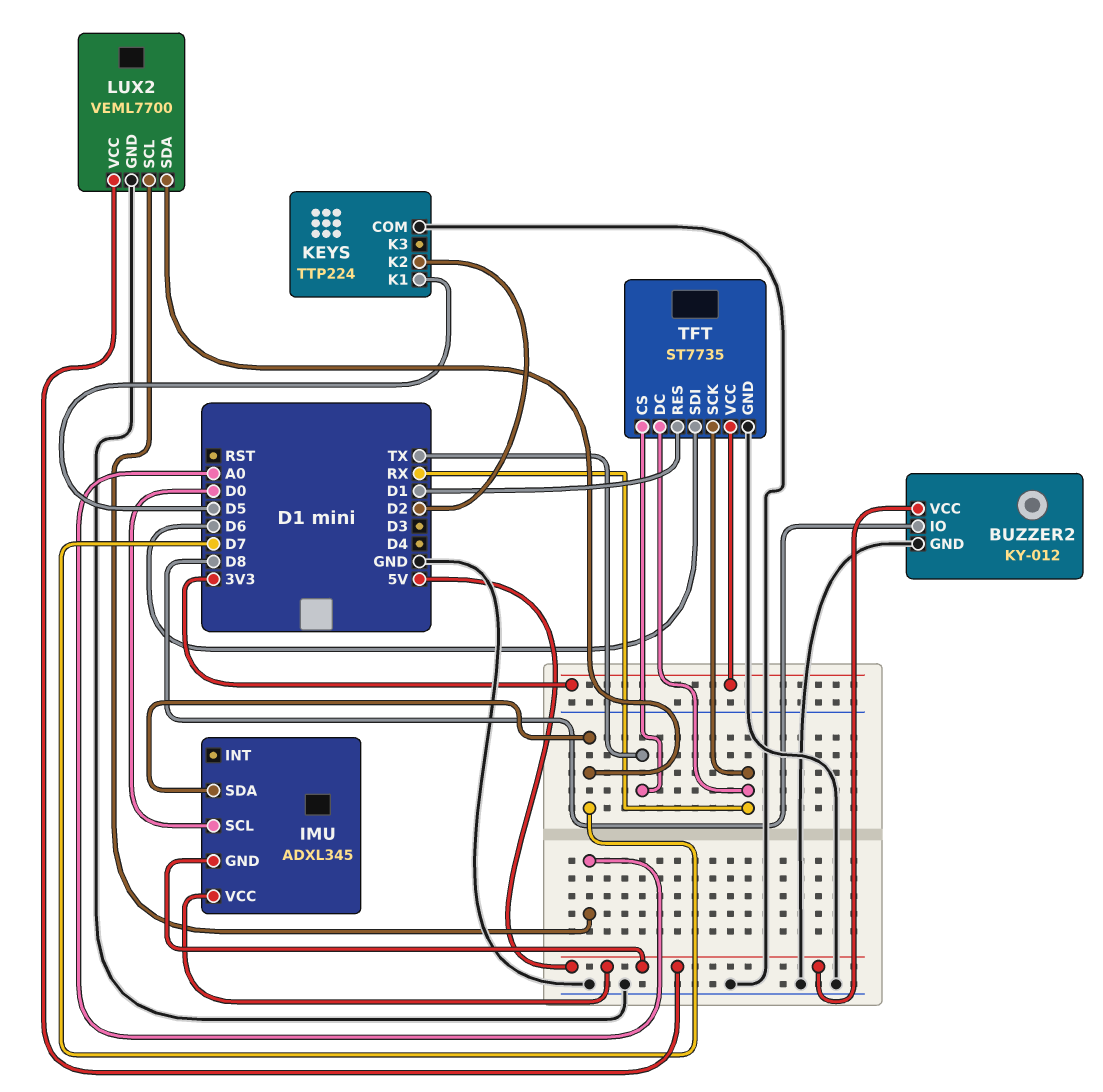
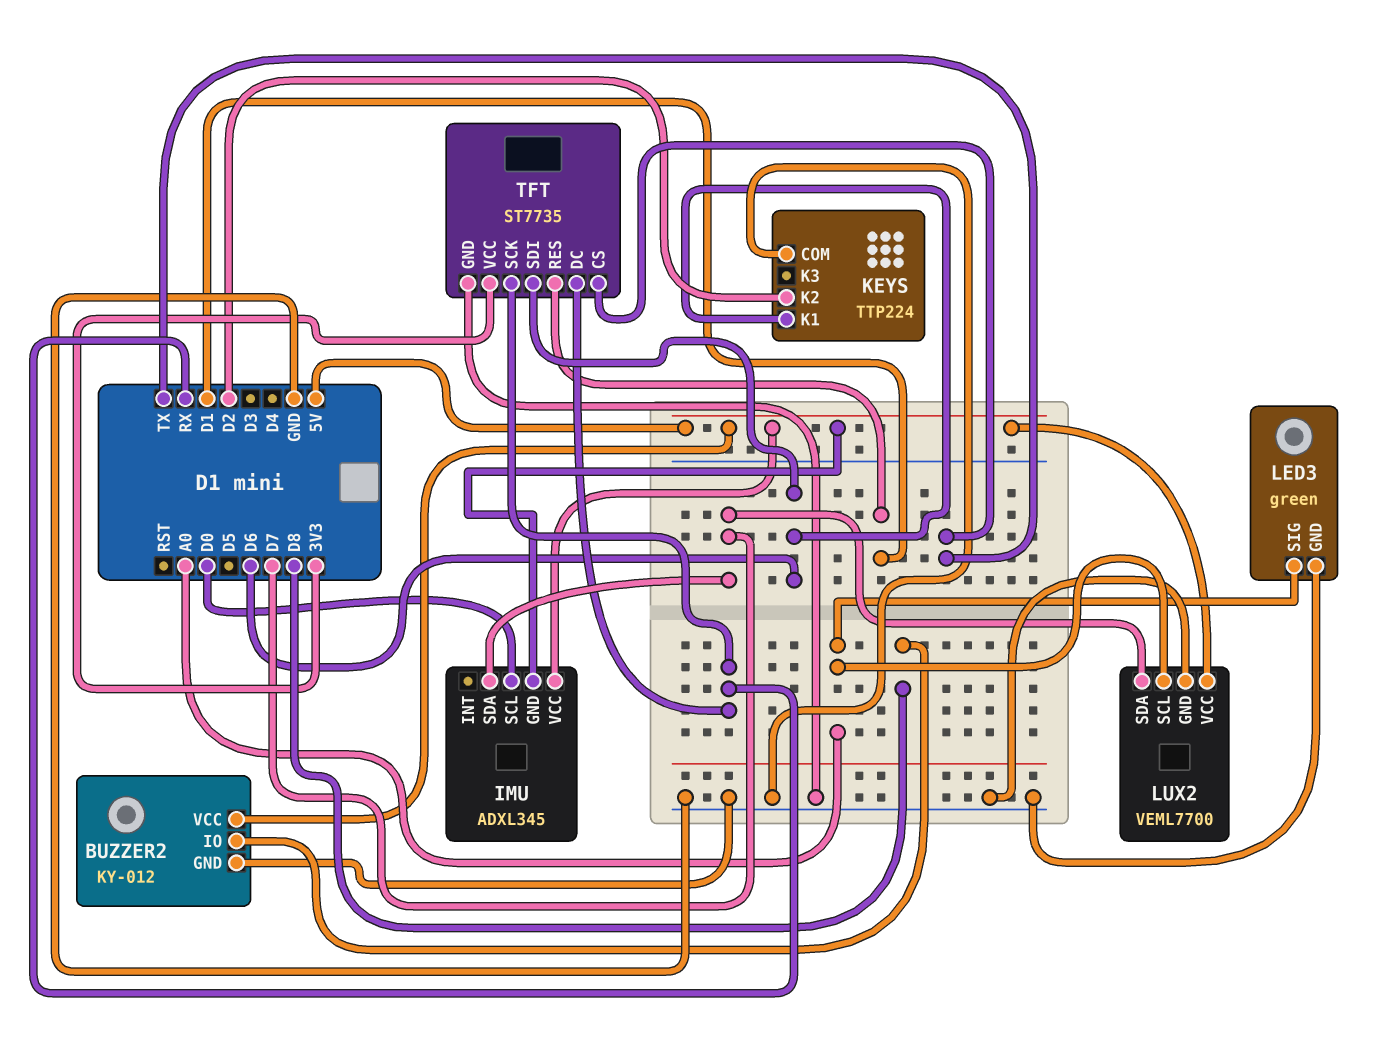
KEYS pin K1: D5 -> D6
LED3: none -> green
LED3 pin GND: none -> GND
LED3 pin SIG: none -> A0

